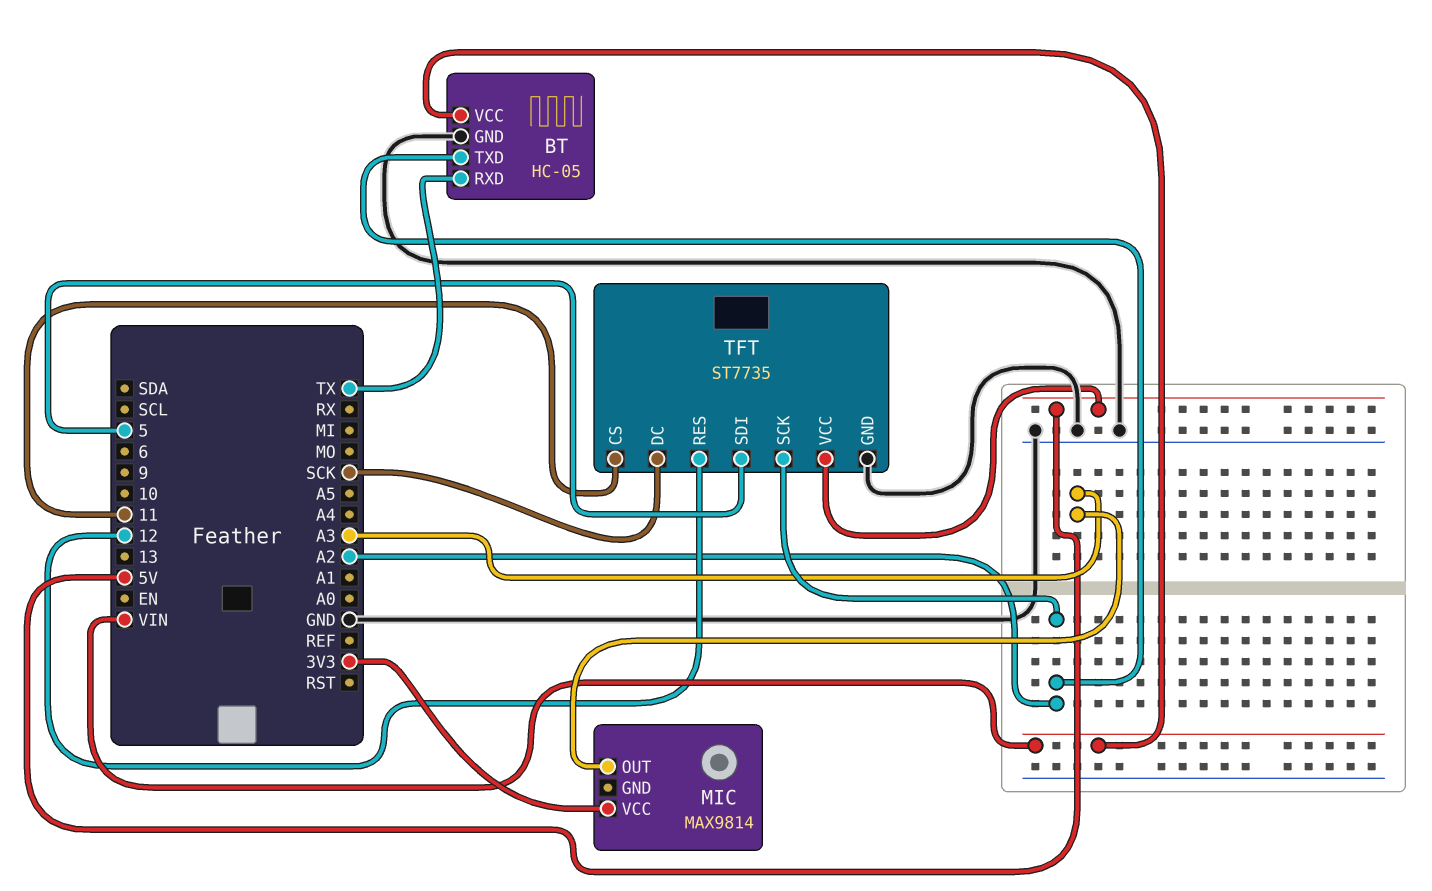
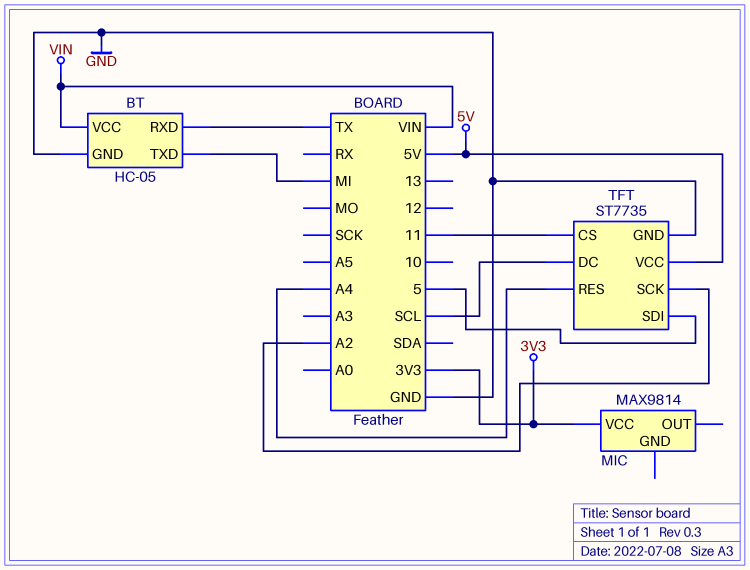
BT pin TXD: A2 -> MI
MIC pin OUT: A3 -> none
TFT pin DC: SCK -> SCL
TFT pin RES: 12 -> A4

